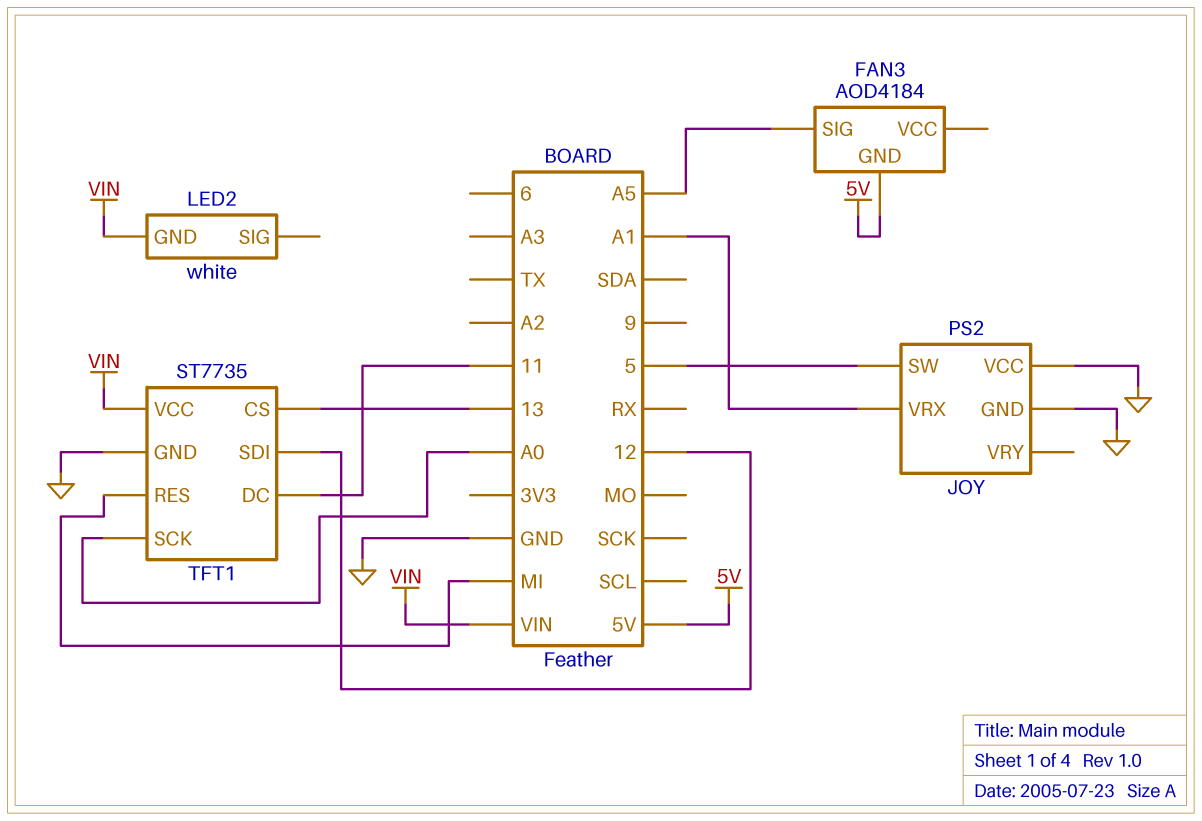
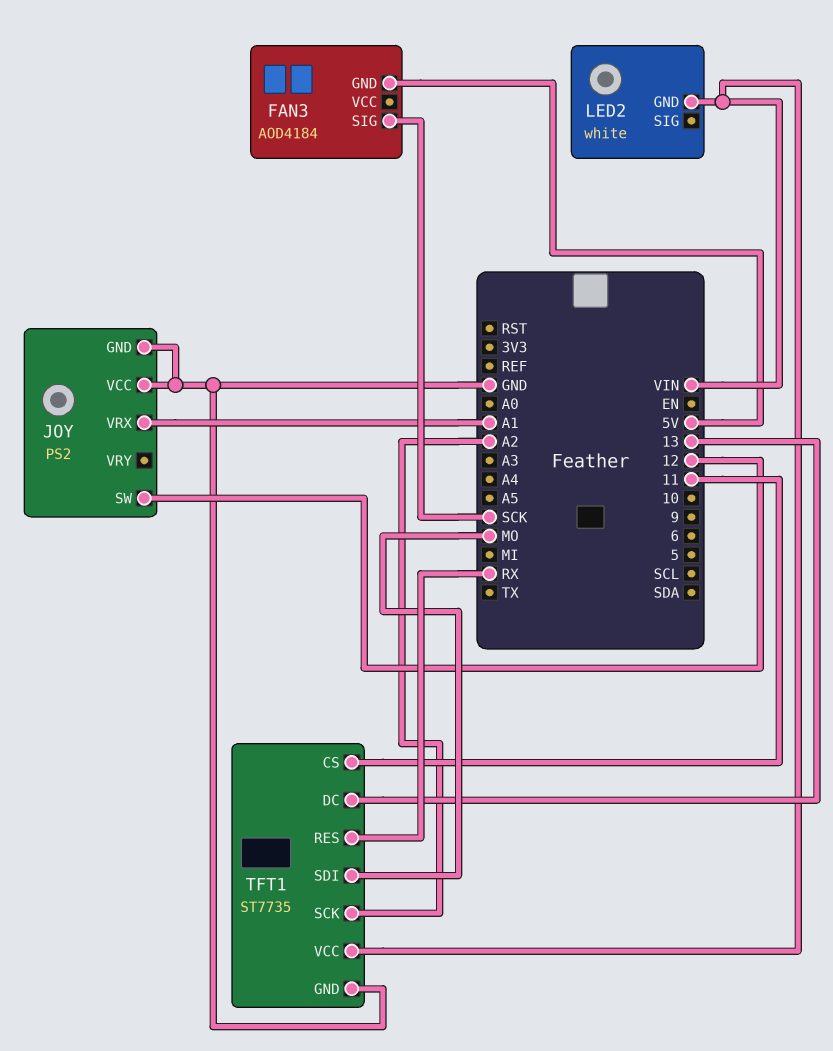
FAN3 pin SIG: A5 -> SCK
JOY pin SW: 5 -> 12
TFT1 pin CS: 13 -> 11
TFT1 pin DC: 11 -> 13
TFT1 pin RES: MI -> RX
TFT1 pin SCK: A0 -> A2
TFT1 pin SDI: 12 -> MO

